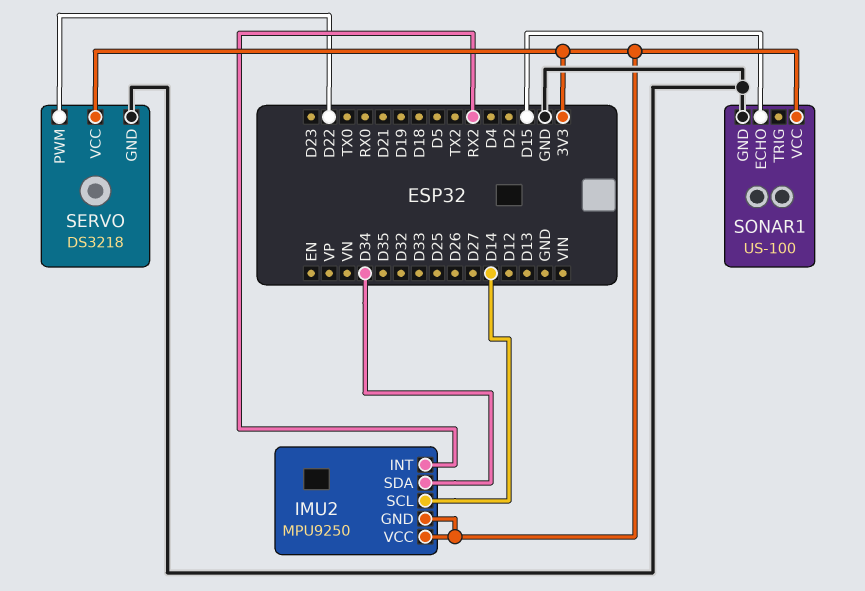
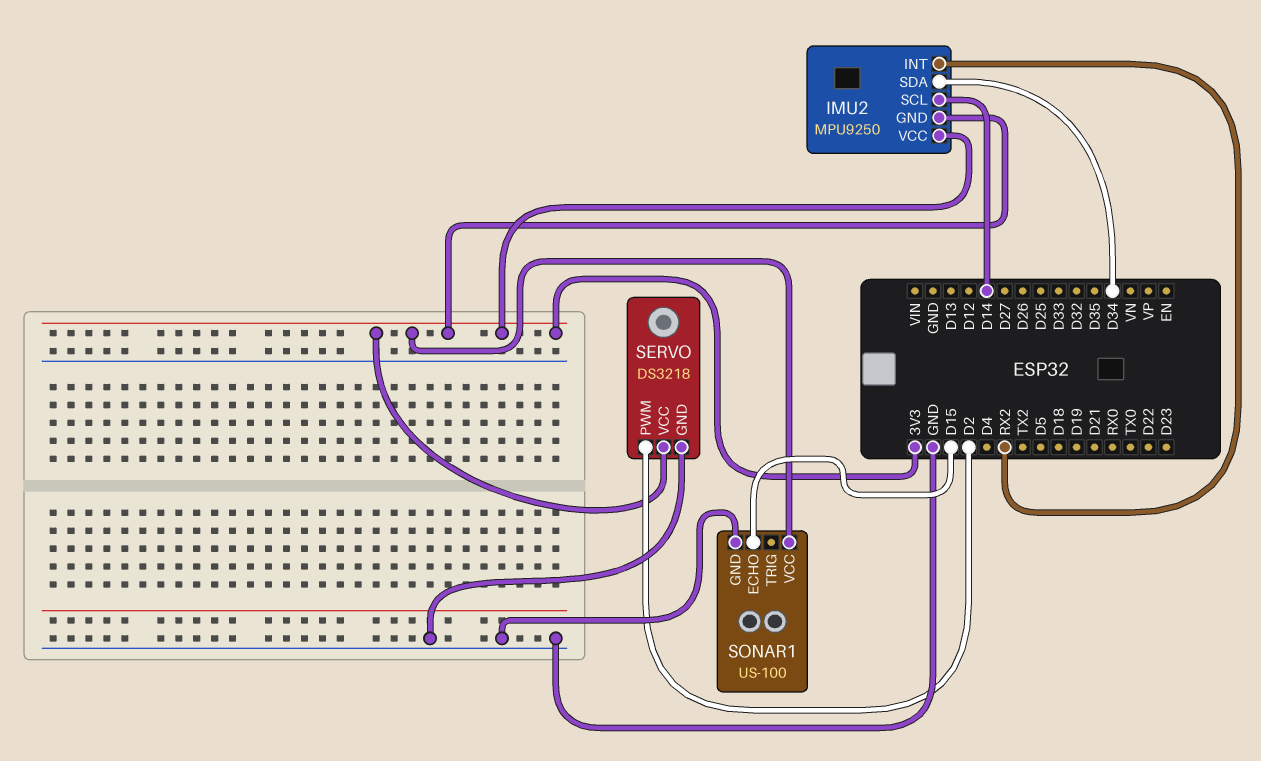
SERVO pin PWM: D22 -> D2

